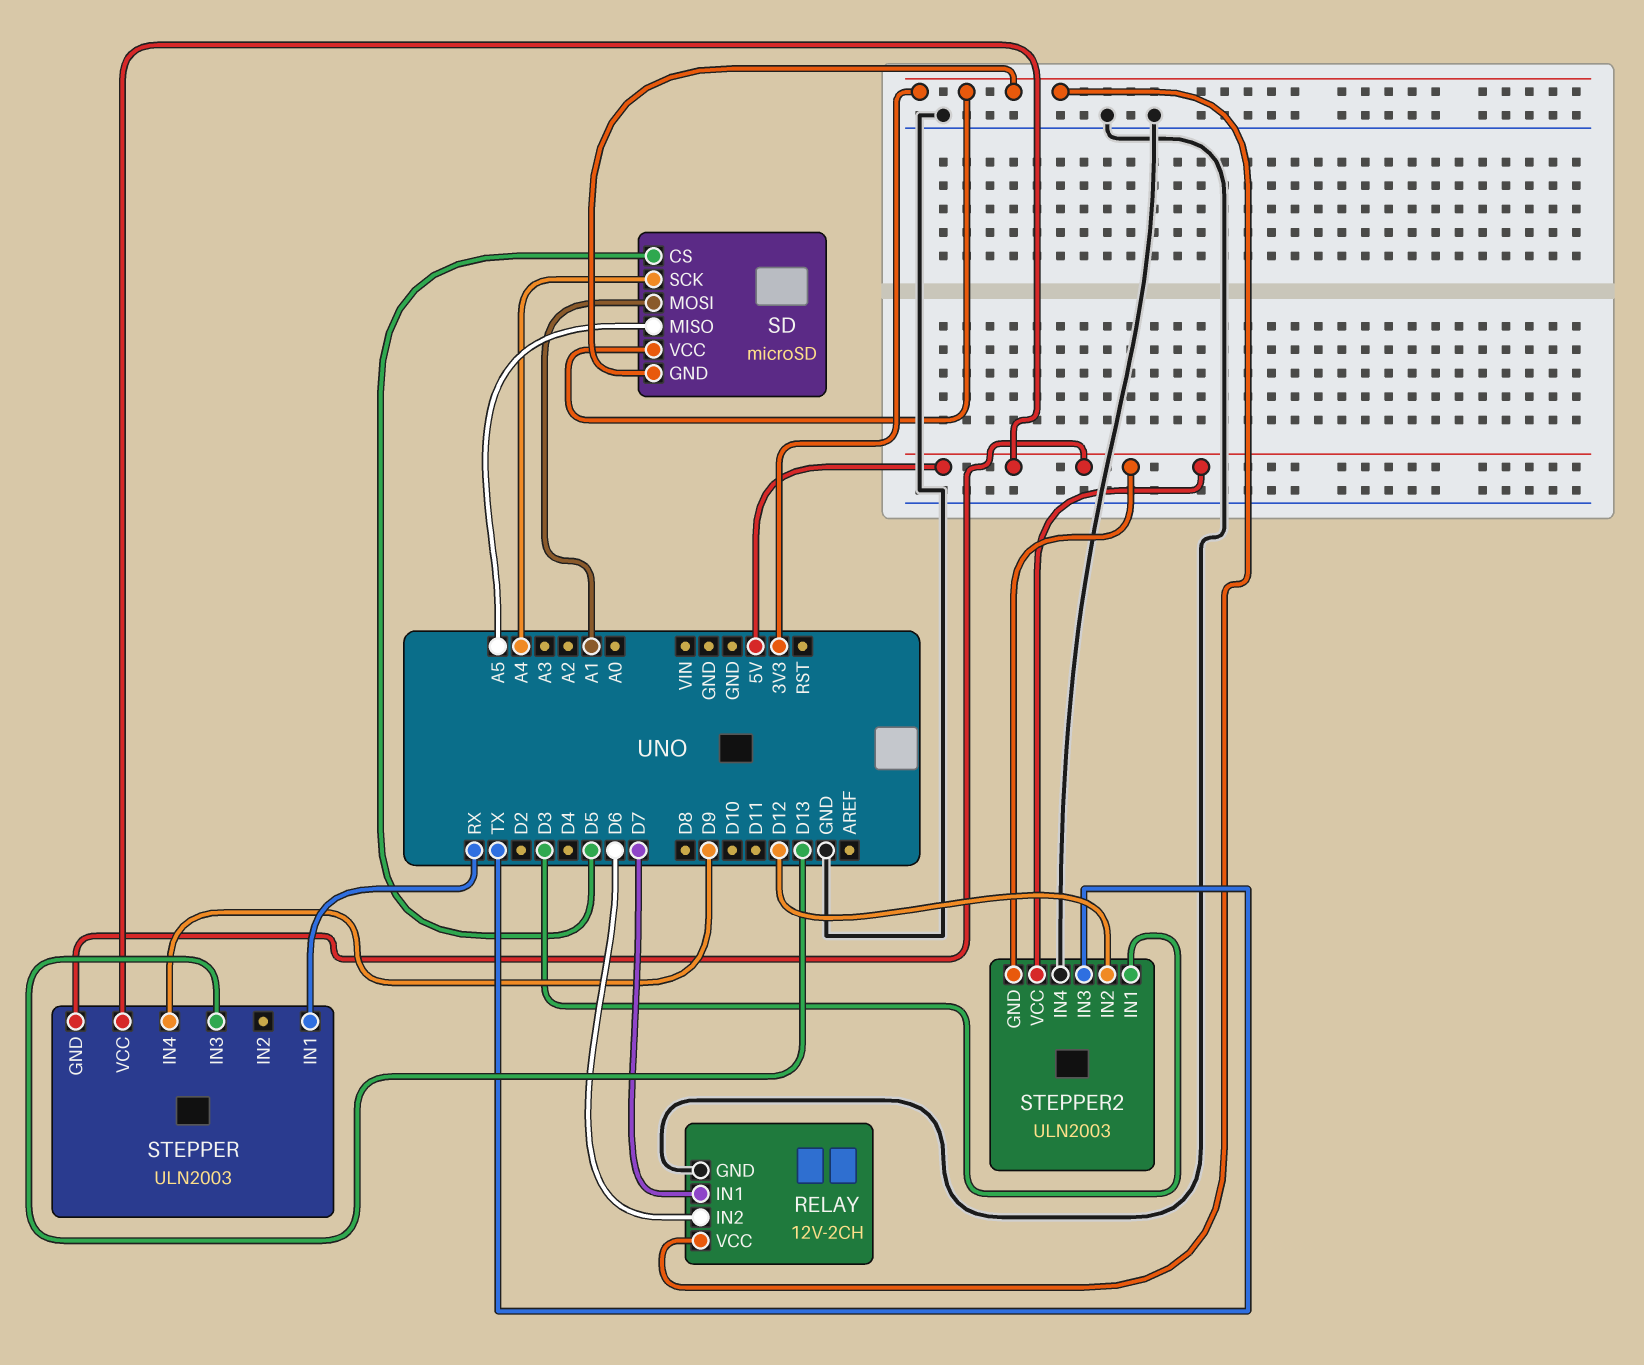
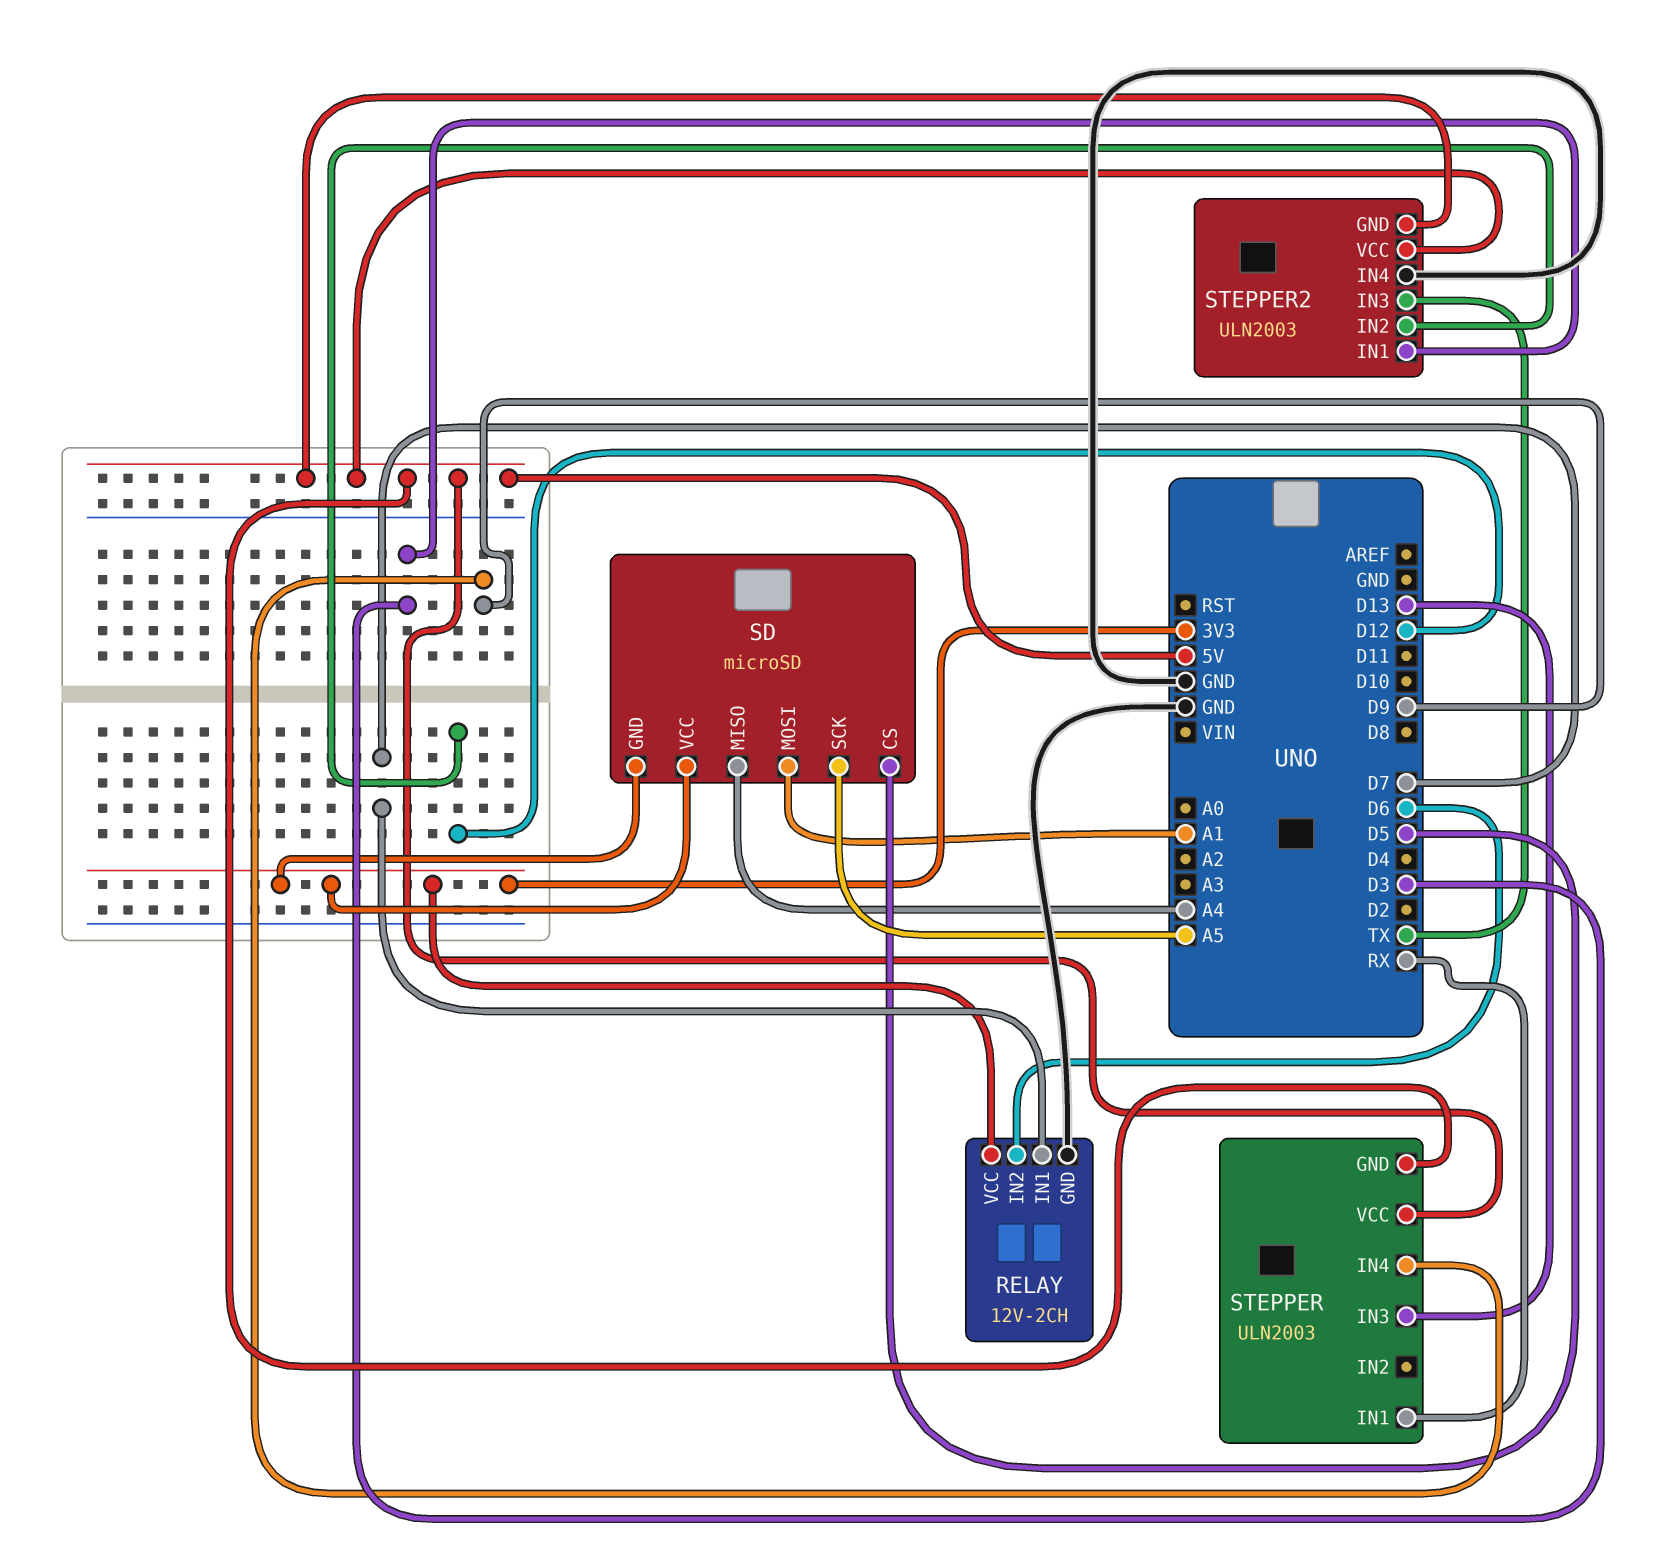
SD pin MISO: A5 -> A4
SD pin SCK: A4 -> A5

